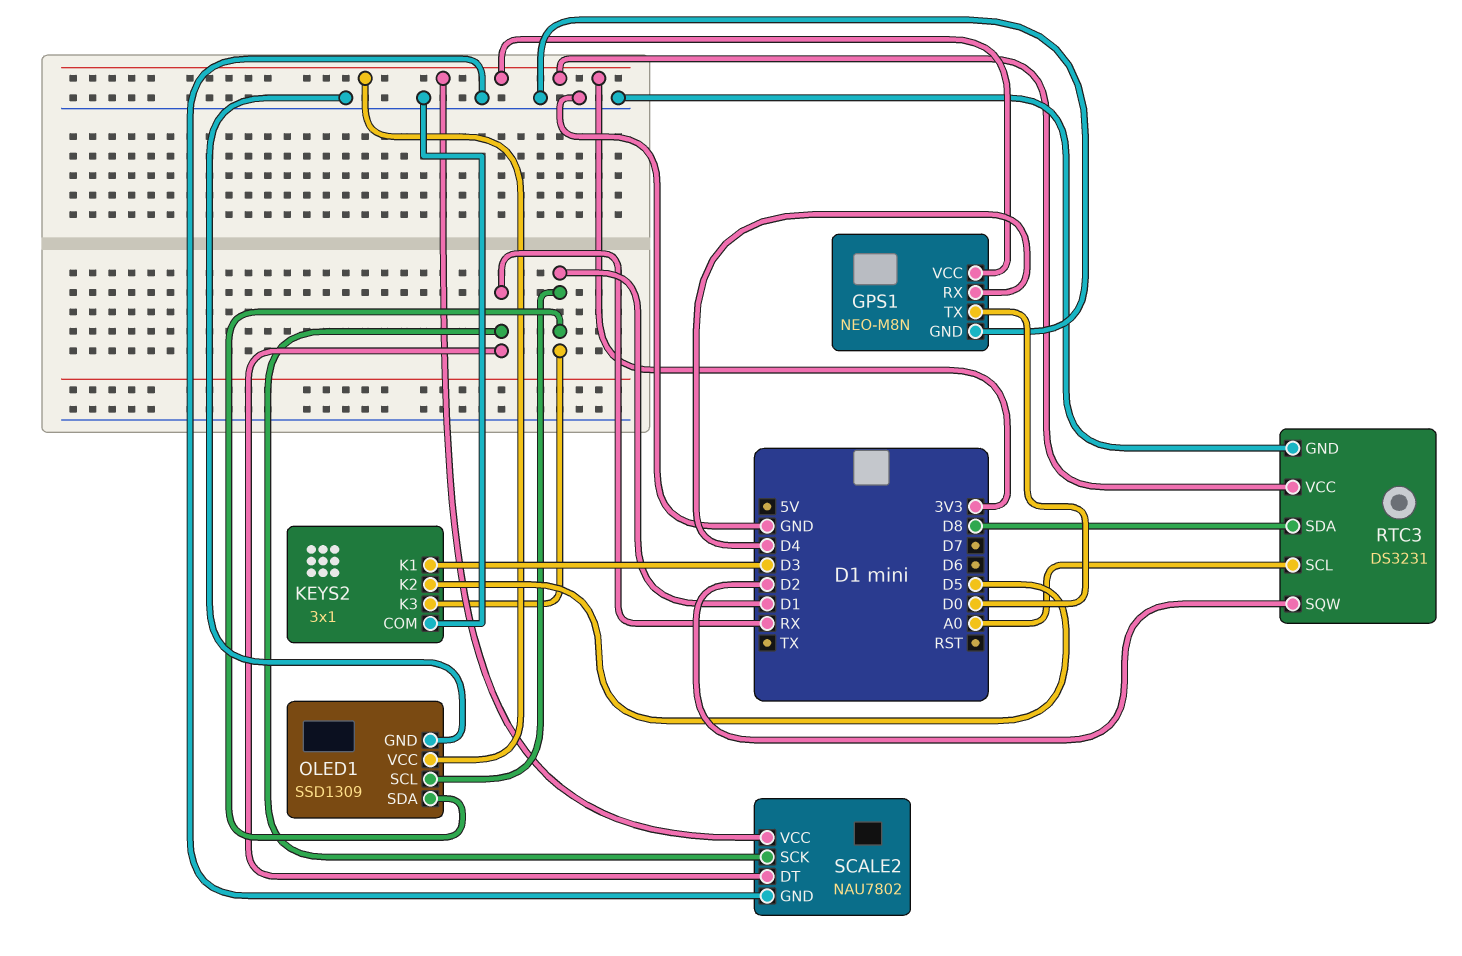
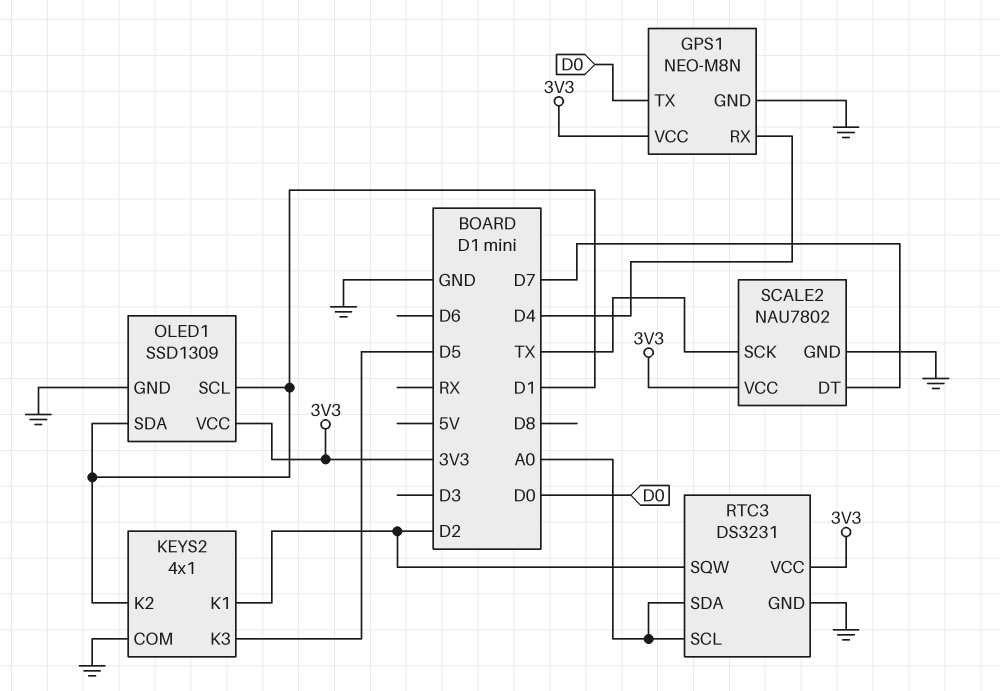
KEYS2: 3x1 -> 4x1
KEYS2 pin K1: D3 -> D2
KEYS2 pin K2: D5 -> D1
KEYS2 pin K3: D1 -> D5
RTC3 pin SDA: D8 -> A0
SCALE2 pin DT: RX -> D7
SCALE2 pin SCK: RX -> TX

